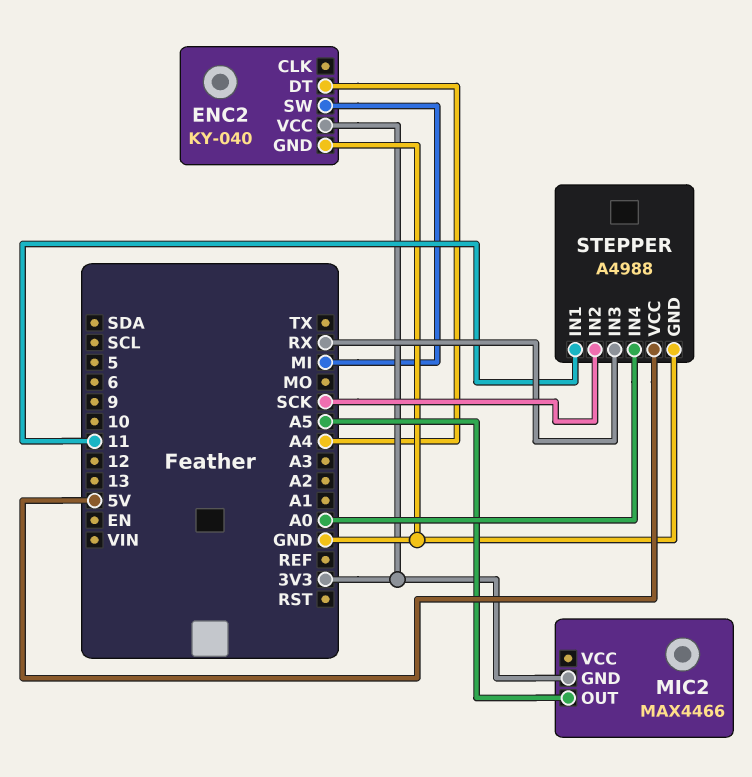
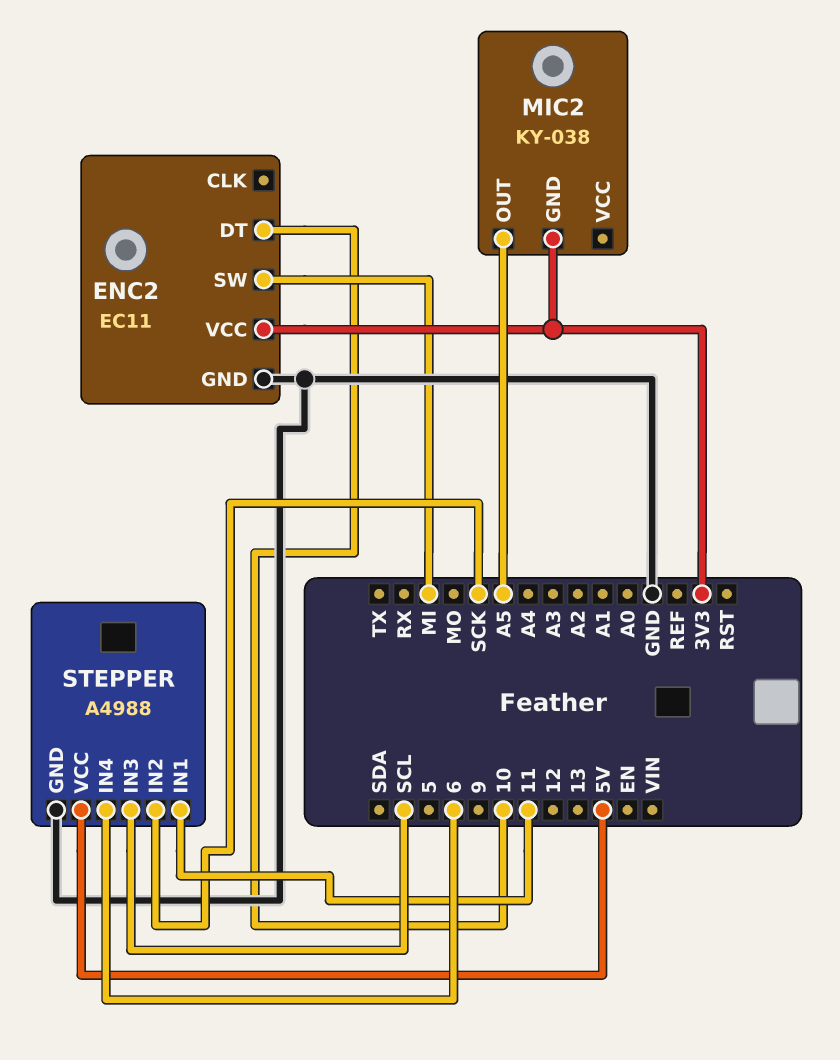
ENC2: KY-040 -> EC11
ENC2 pin DT: A4 -> 10
MIC2: MAX4466 -> KY-038
STEPPER pin IN3: RX -> SCL
STEPPER pin IN4: A0 -> 6

